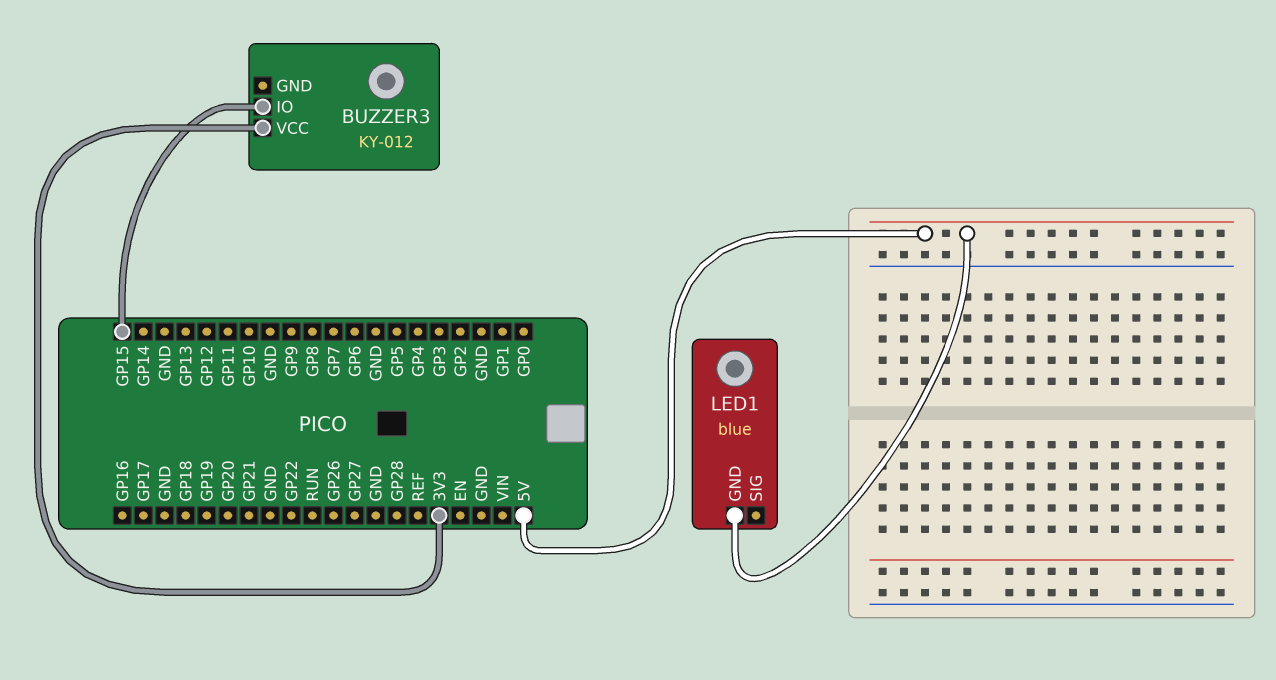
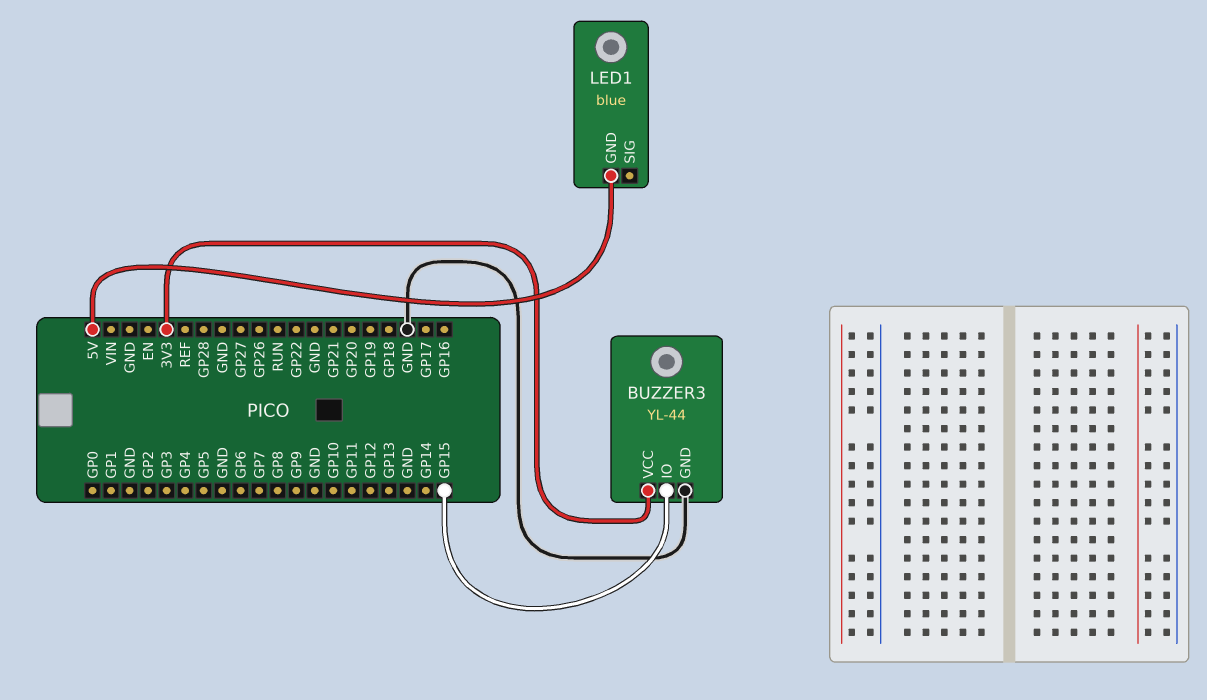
BUZZER3: KY-012 -> YL-44
BUZZER3 pin GND: none -> GND

